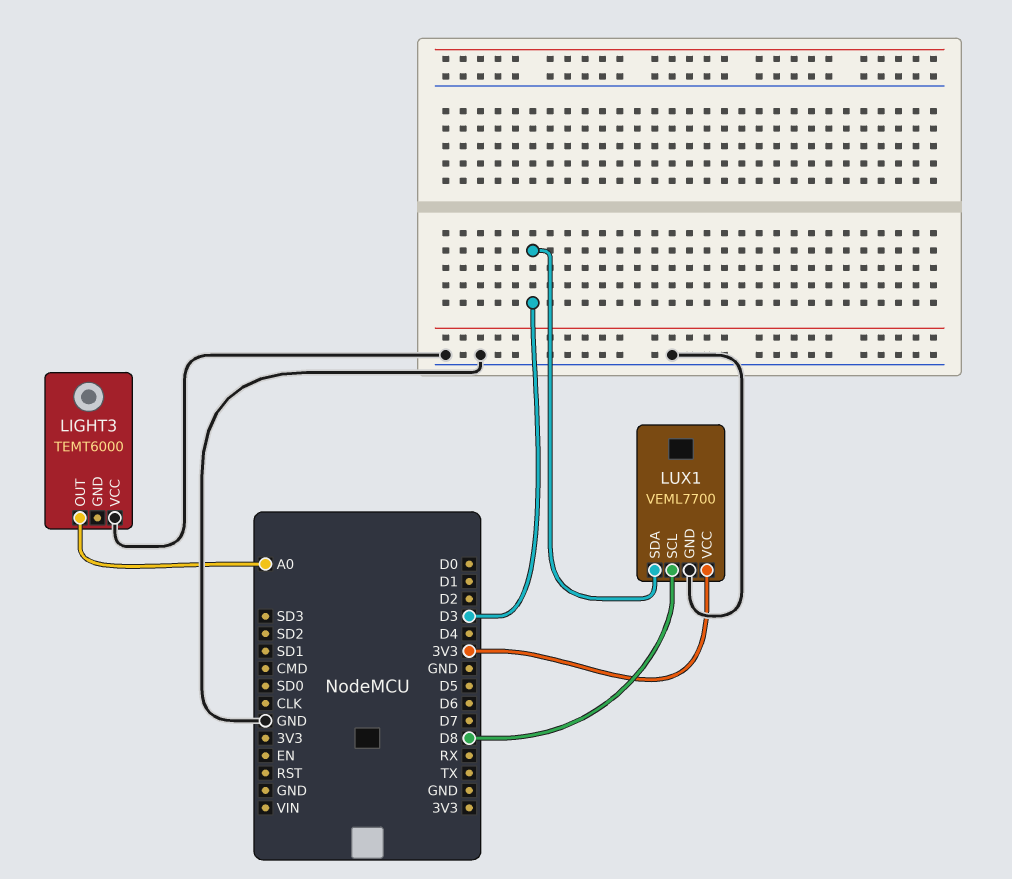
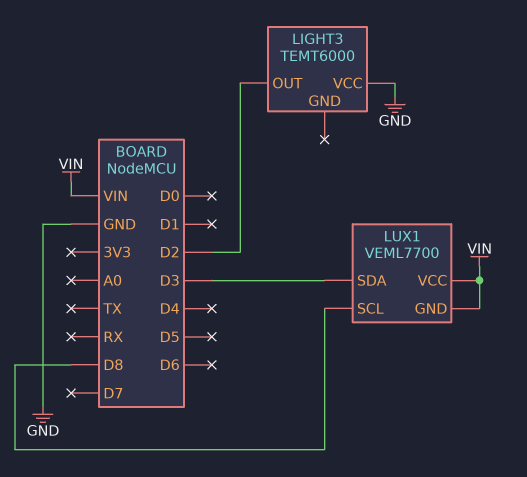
LIGHT3 pin OUT: A0 -> D2
LUX1 pin GND: GND -> VIN
LUX1 pin VCC: 3V3 -> VIN

